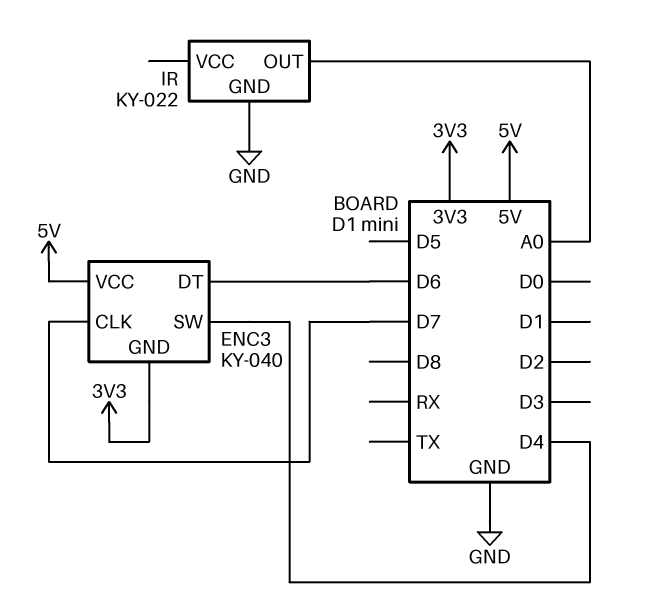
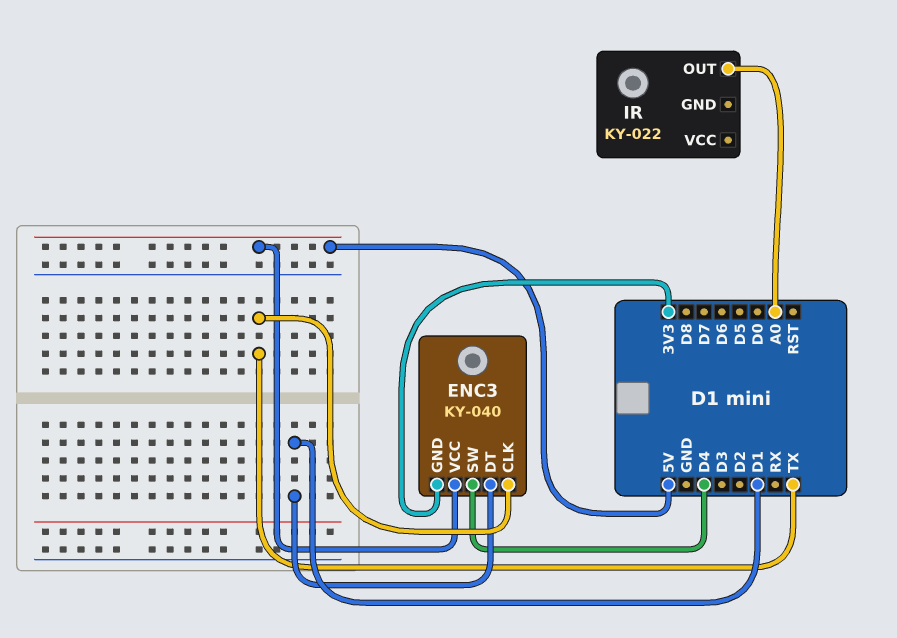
ENC3 pin CLK: D7 -> TX
ENC3 pin DT: D6 -> D1
IR pin GND: GND -> none

